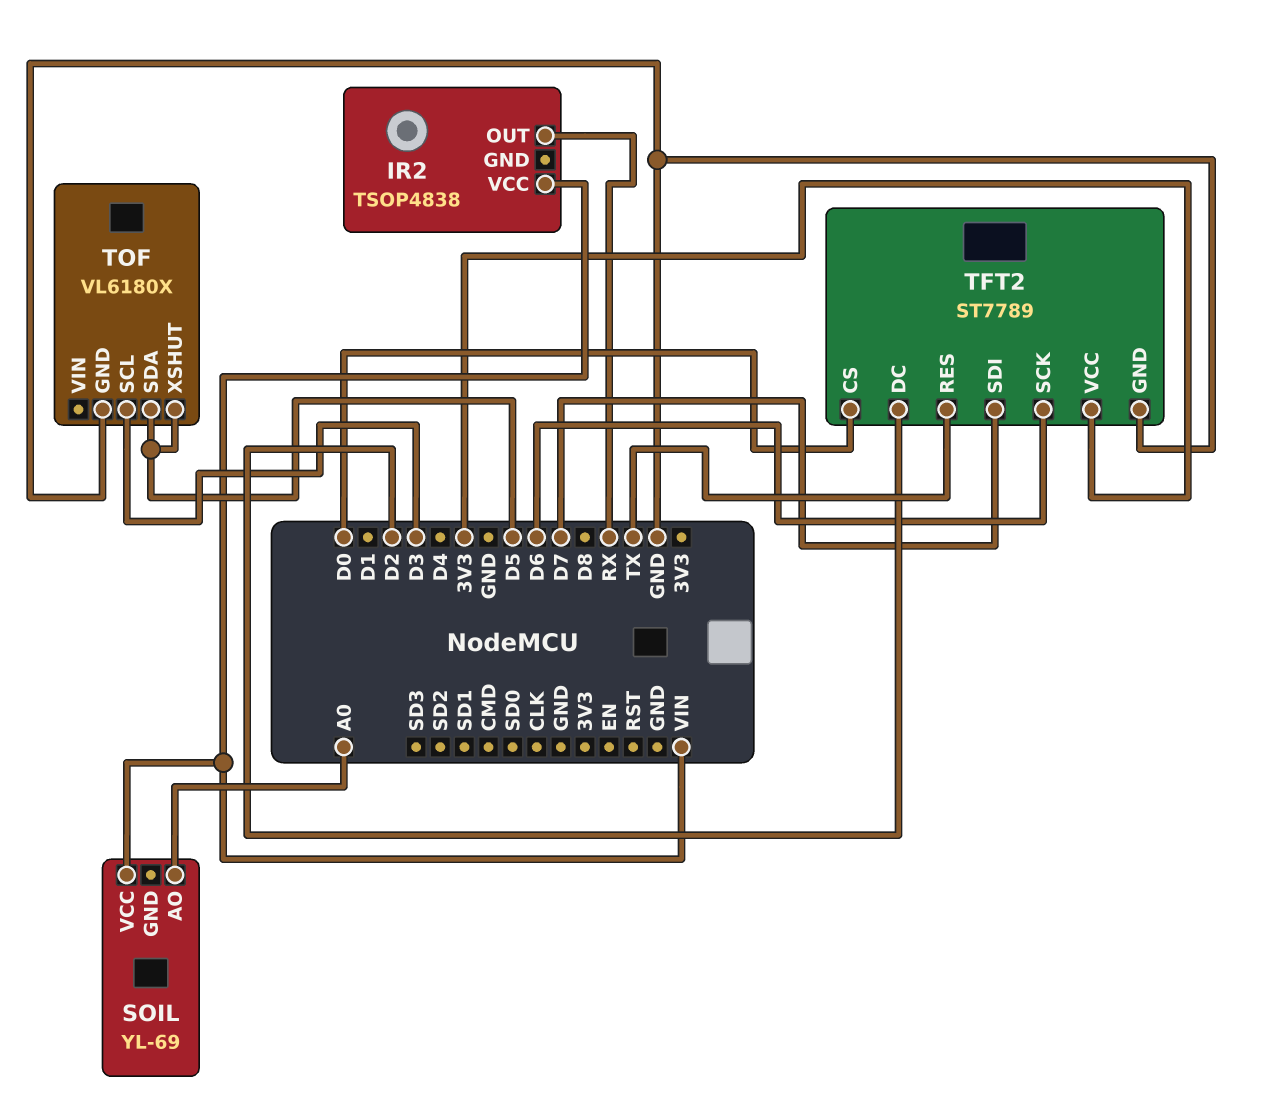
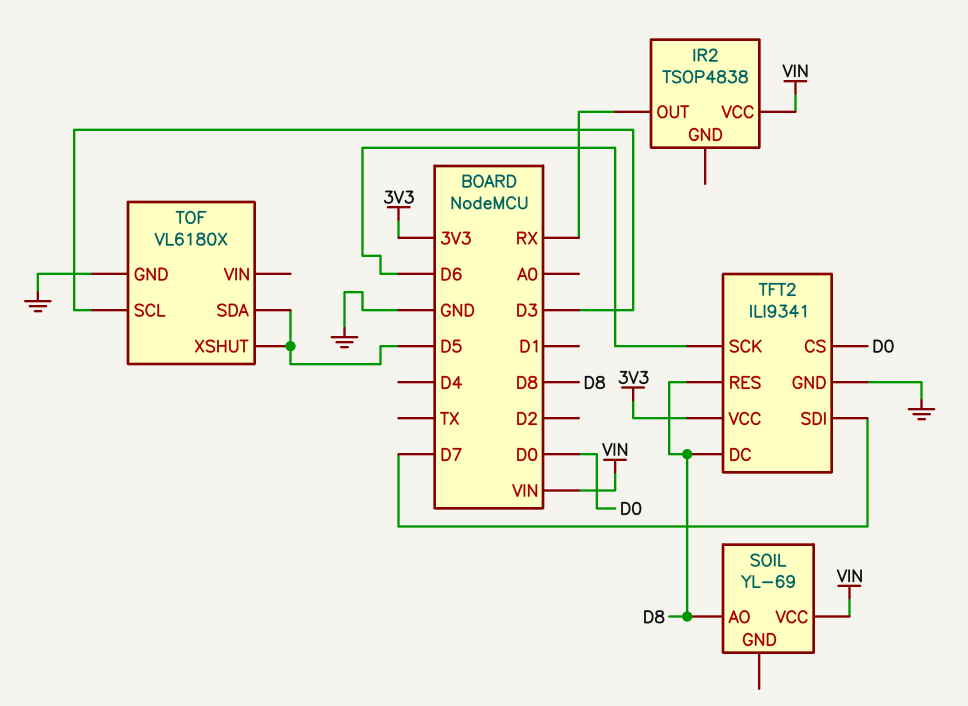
SOIL pin AO: A0 -> D8
TFT2: ST7789 -> ILI9341
TFT2 pin DC: D2 -> D8
TFT2 pin RES: TX -> D8

